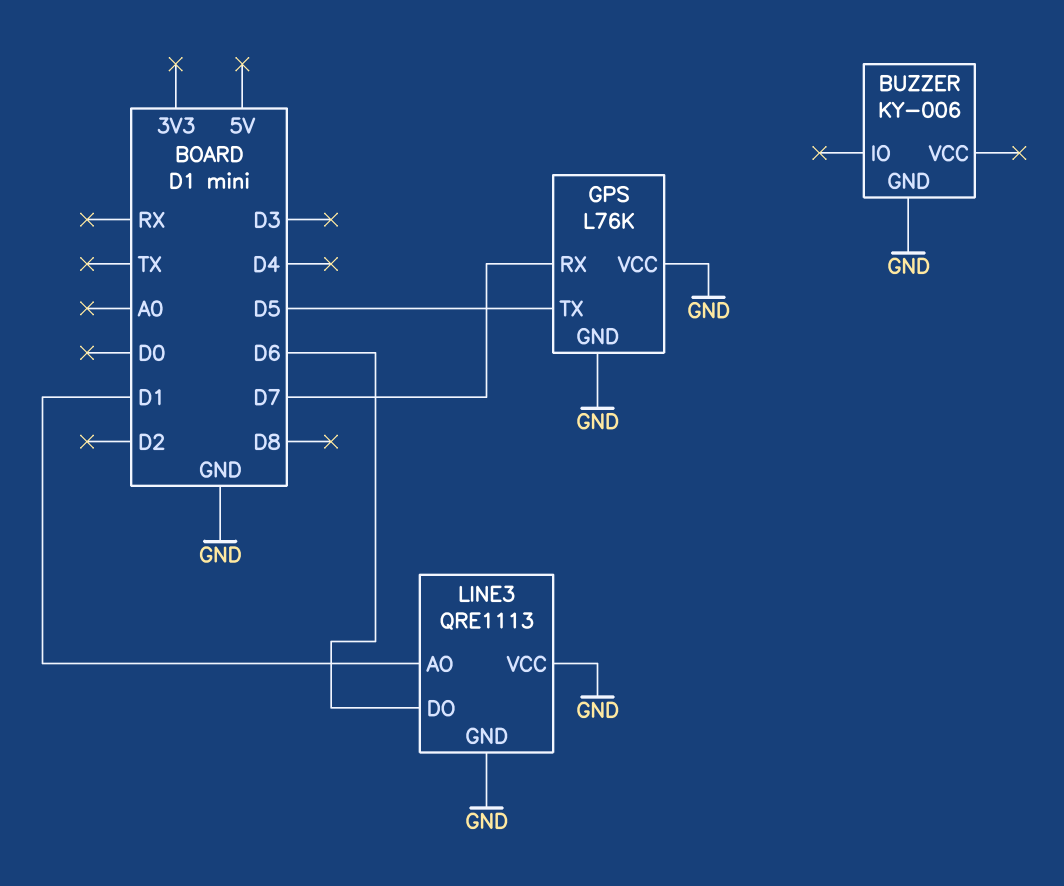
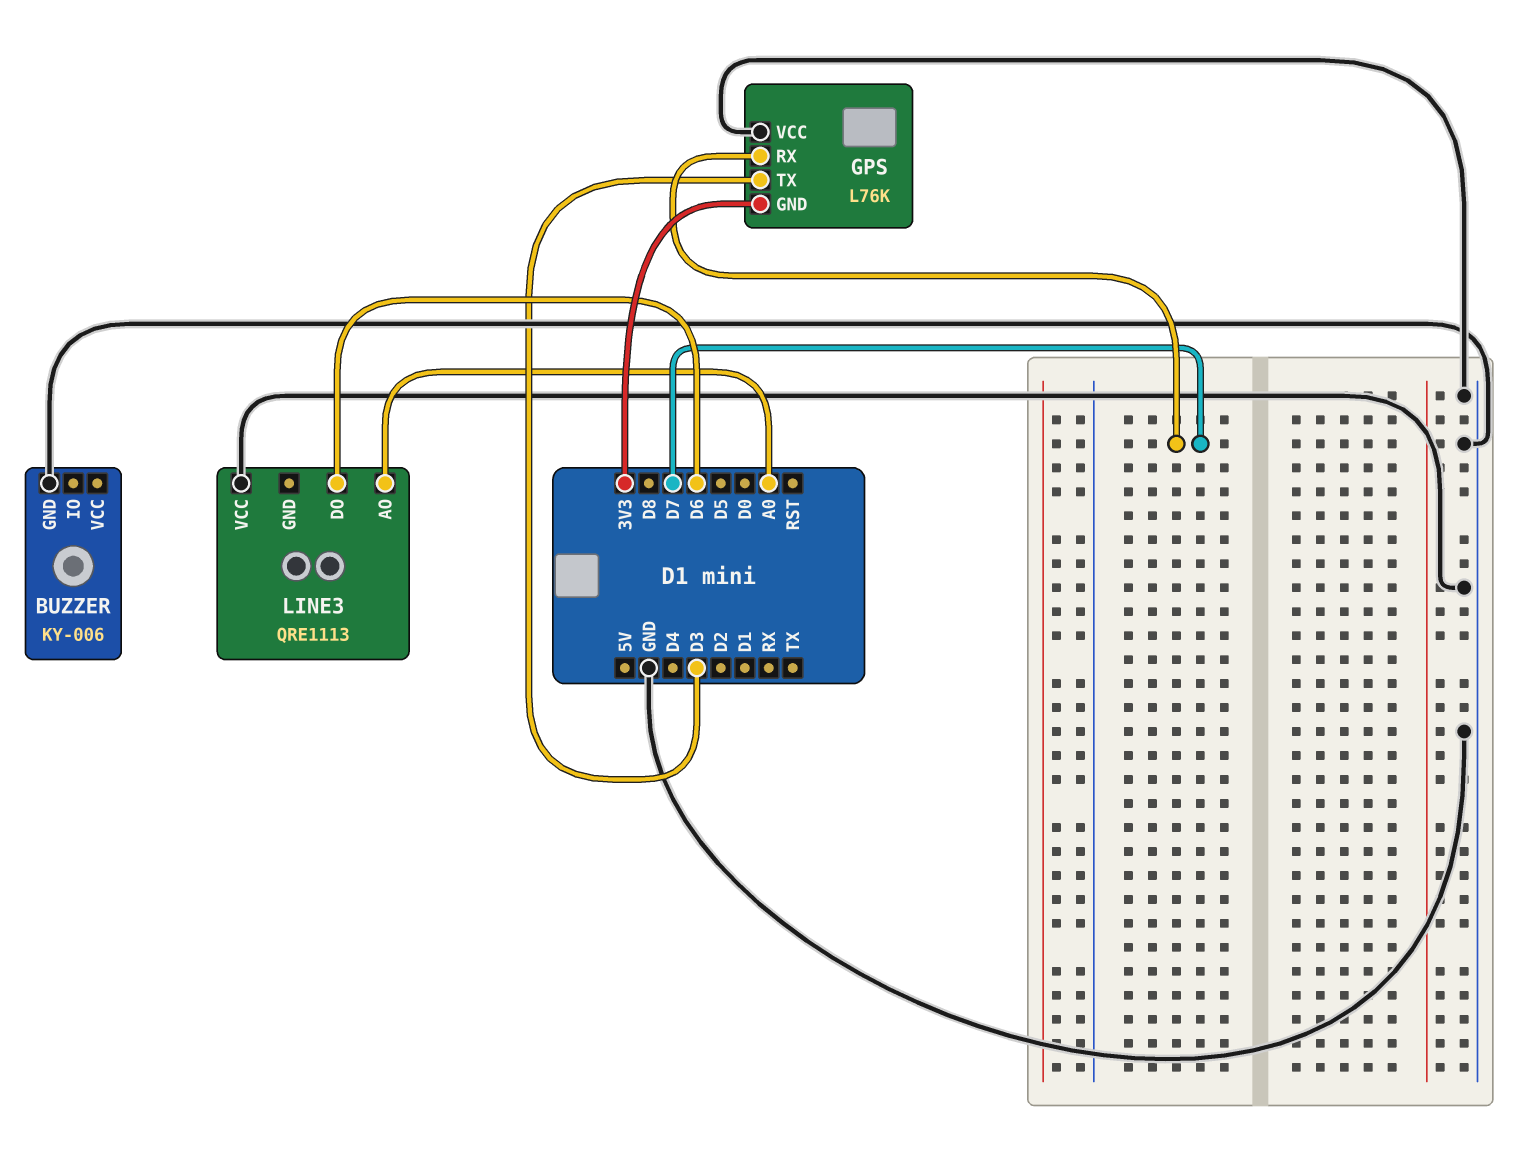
GPS pin GND: GND -> 3V3
GPS pin TX: D5 -> D3
LINE3 pin AO: D1 -> A0
LINE3 pin GND: GND -> none

